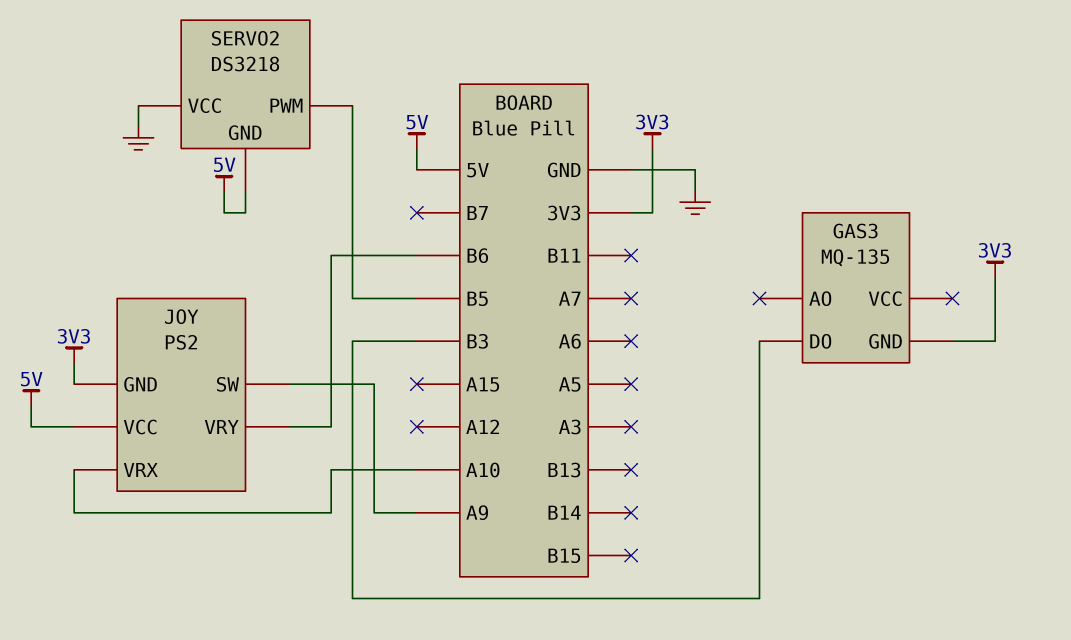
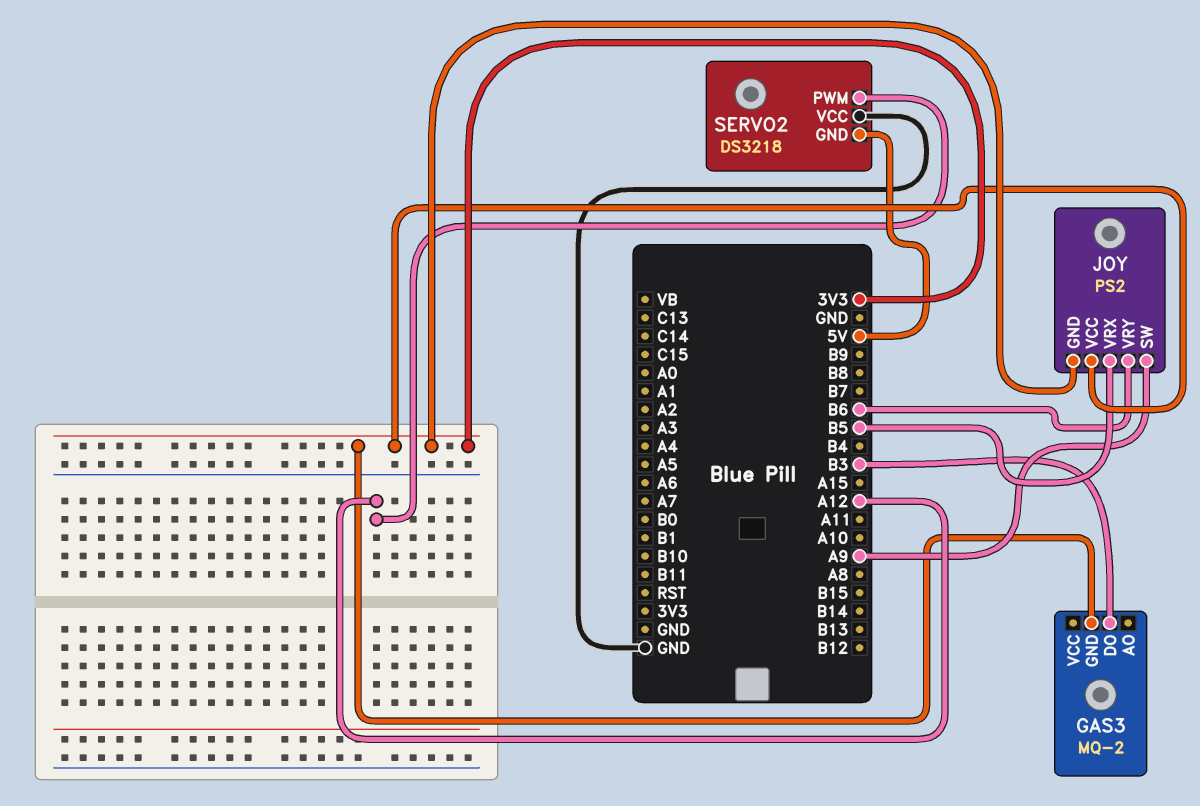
GAS3: MQ-135 -> MQ-2
JOY pin VCC: 5V -> 3V3
JOY pin VRX: A10 -> B5
SERVO2 pin PWM: B5 -> A12

